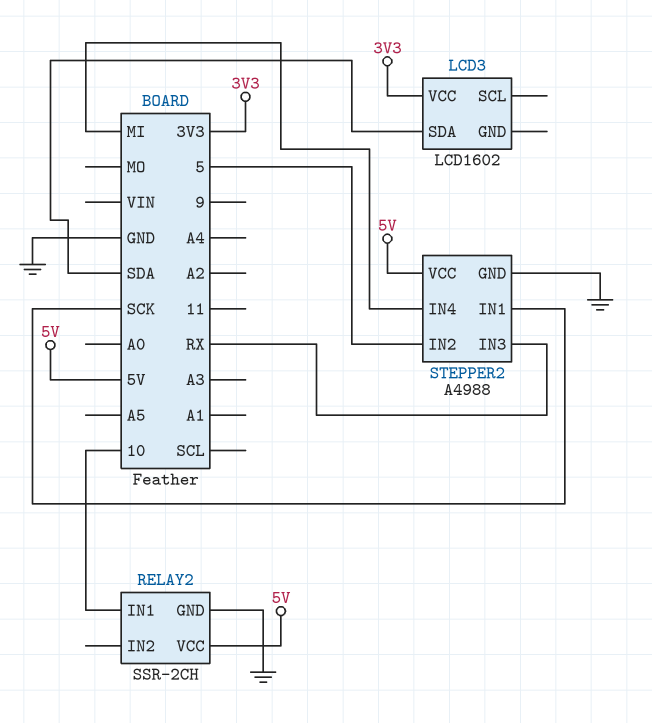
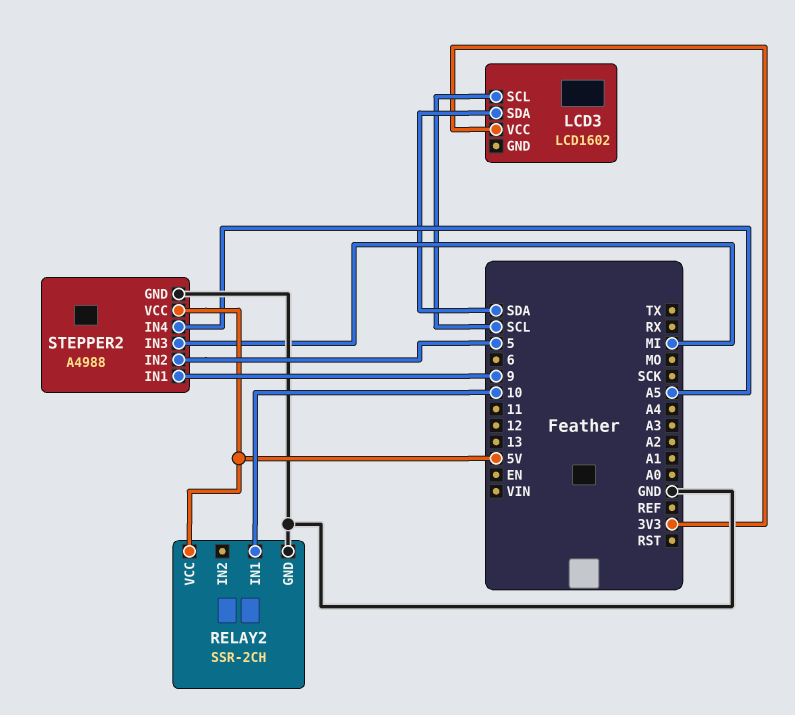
LCD3 pin SCL: none -> SCL
STEPPER2 pin IN1: SCK -> 9
STEPPER2 pin IN3: RX -> MI
STEPPER2 pin IN4: MI -> A5

